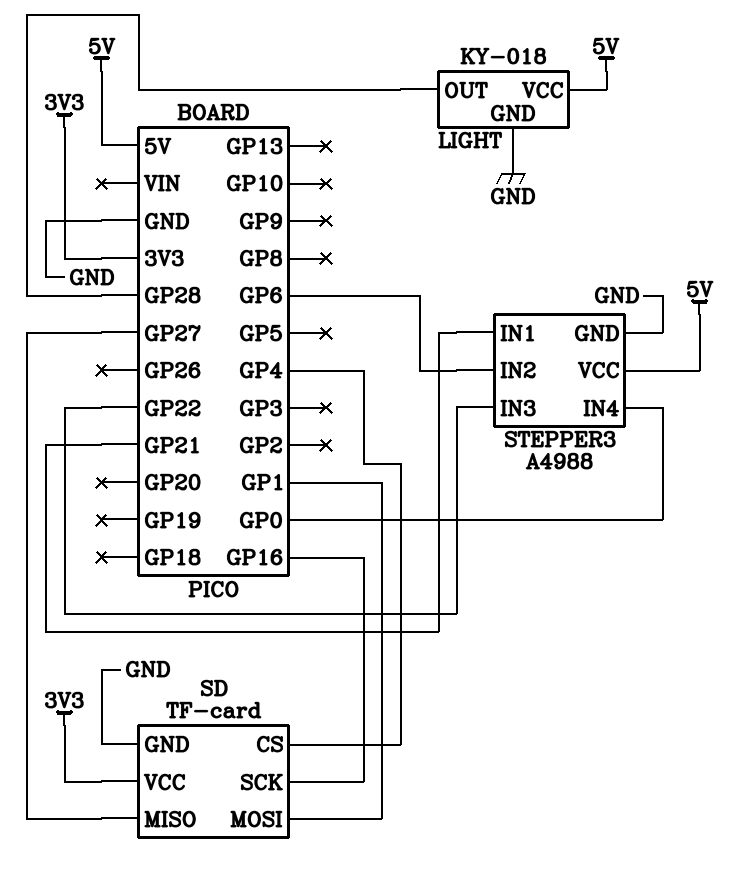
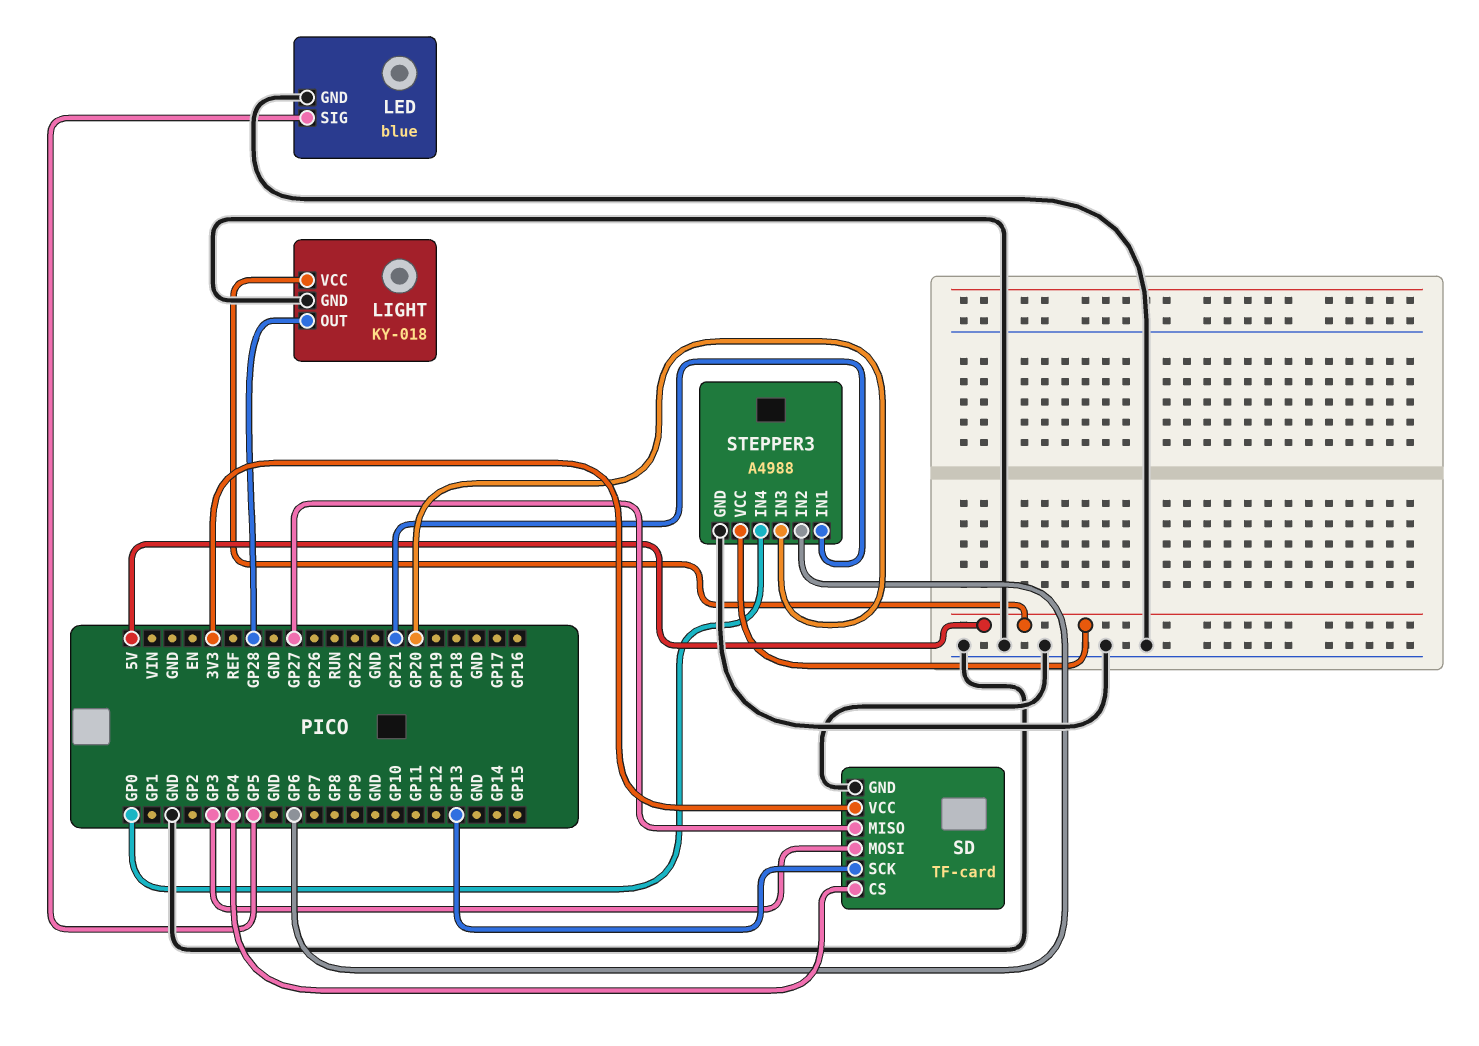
LED: none -> blue
LED pin GND: none -> GND
LED pin SIG: none -> GP5
SD pin MOSI: GP1 -> GP3
SD pin SCK: GP16 -> GP13
STEPPER3 pin IN3: GP22 -> GP20

